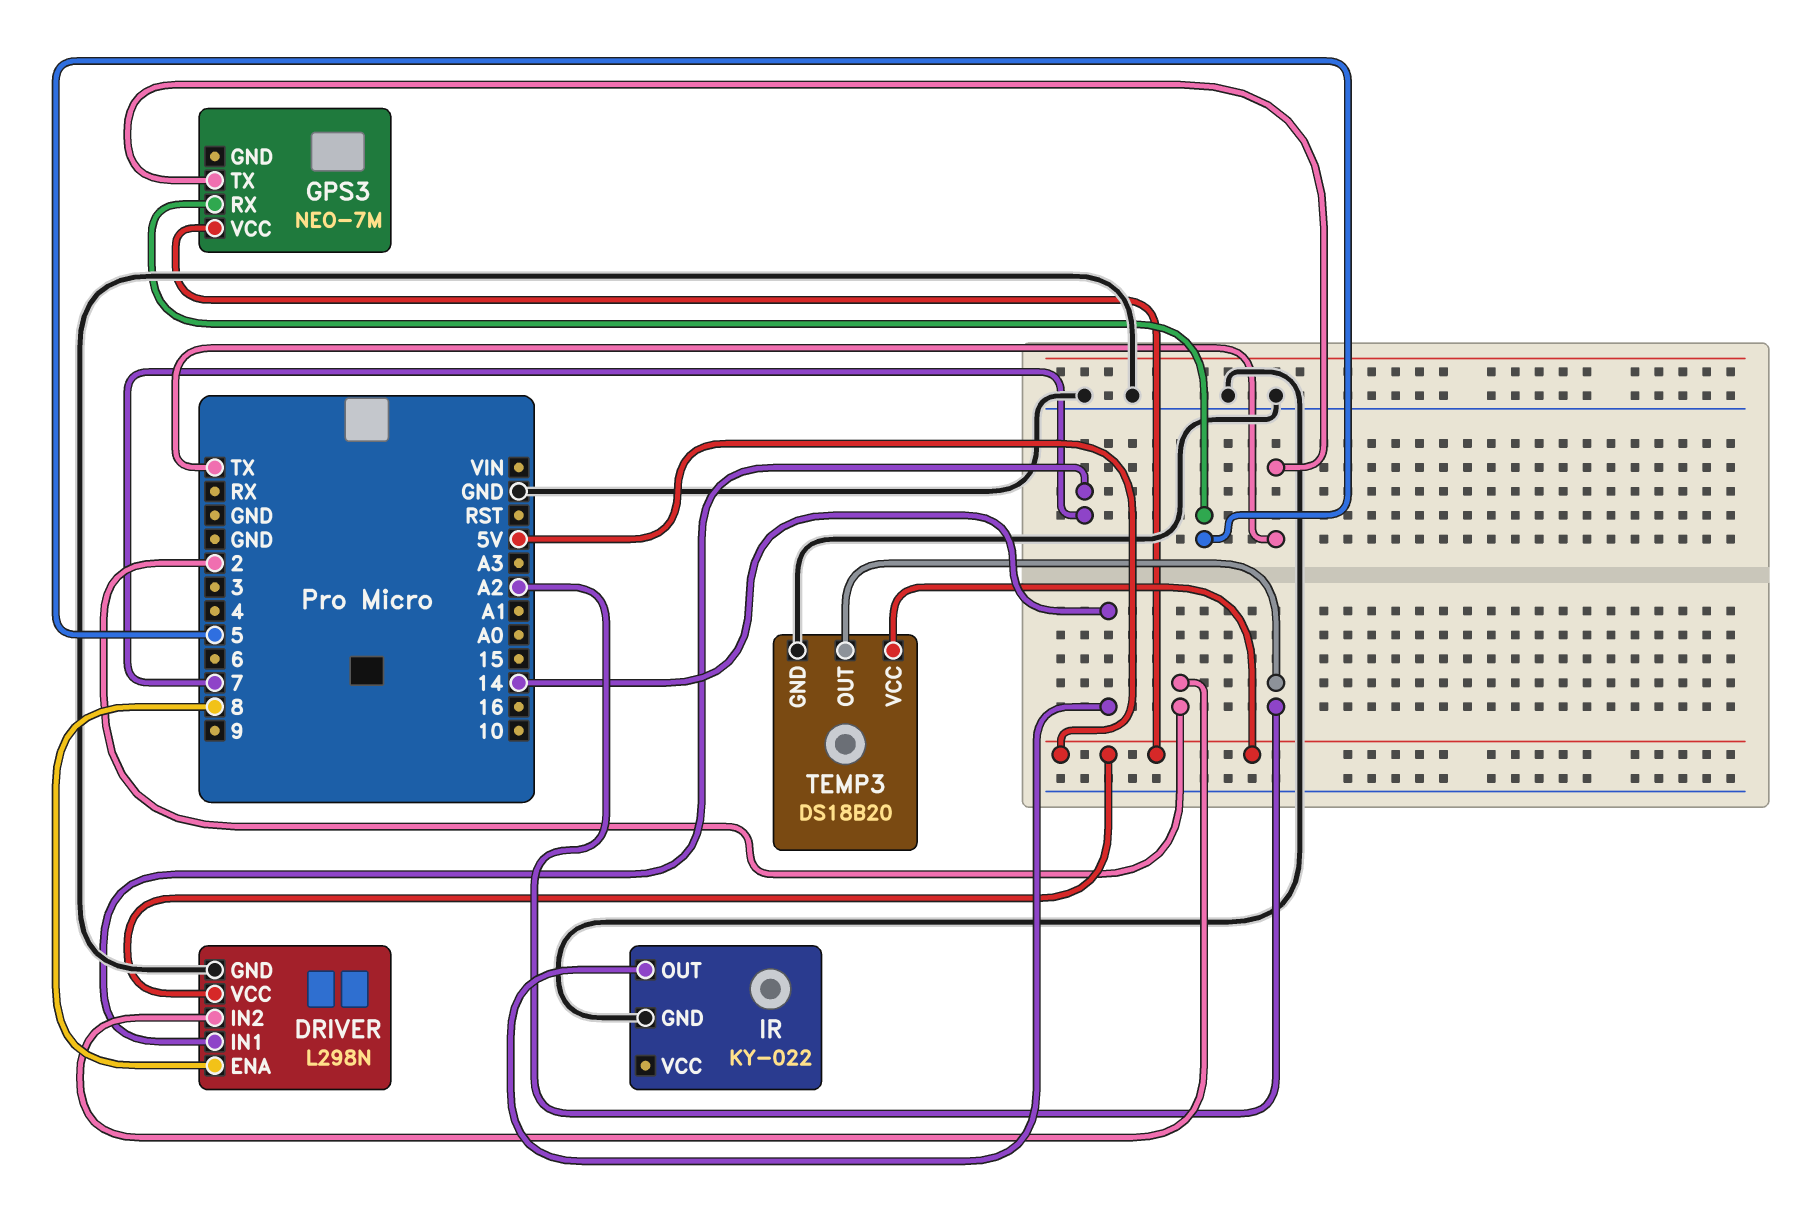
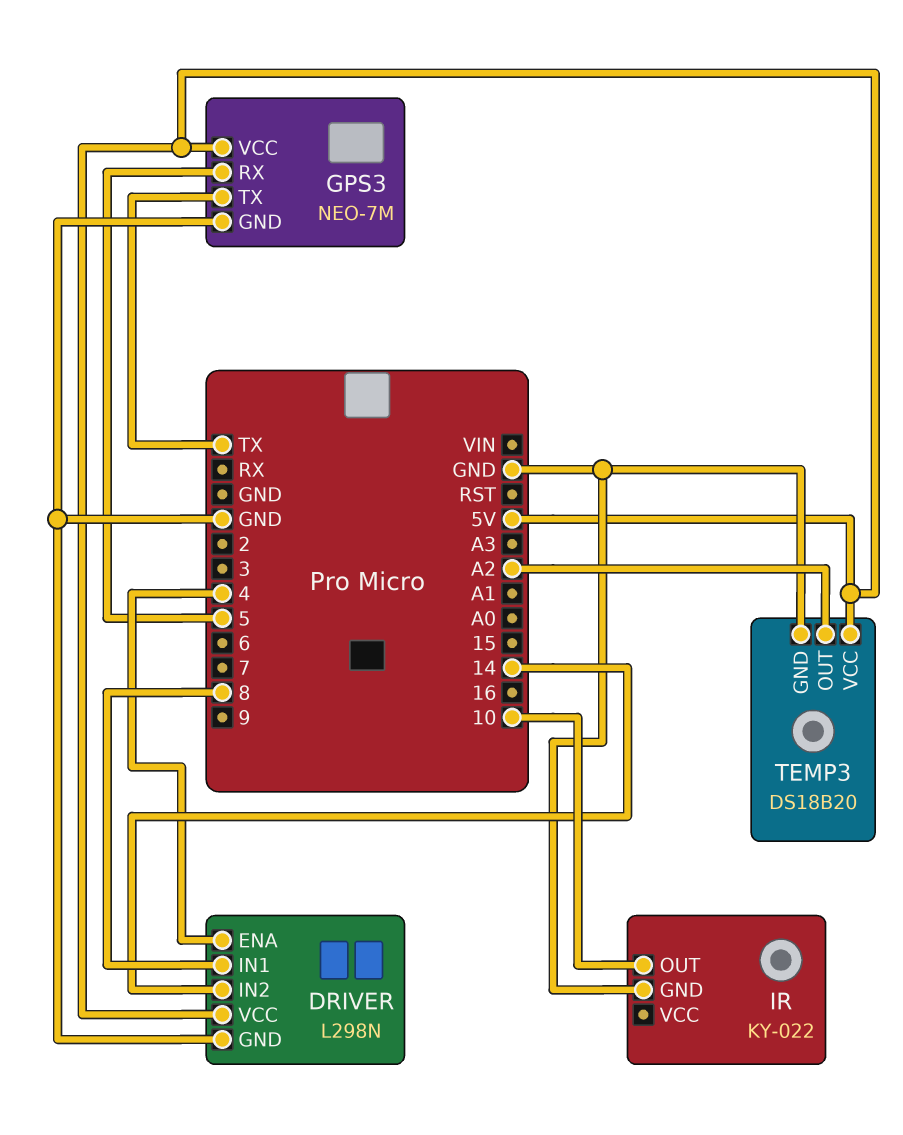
DRIVER pin ENA: 8 -> 4
DRIVER pin IN1: 7 -> 8
DRIVER pin IN2: 2 -> 14
GPS3 pin GND: none -> GND
IR pin OUT: 14 -> 10

